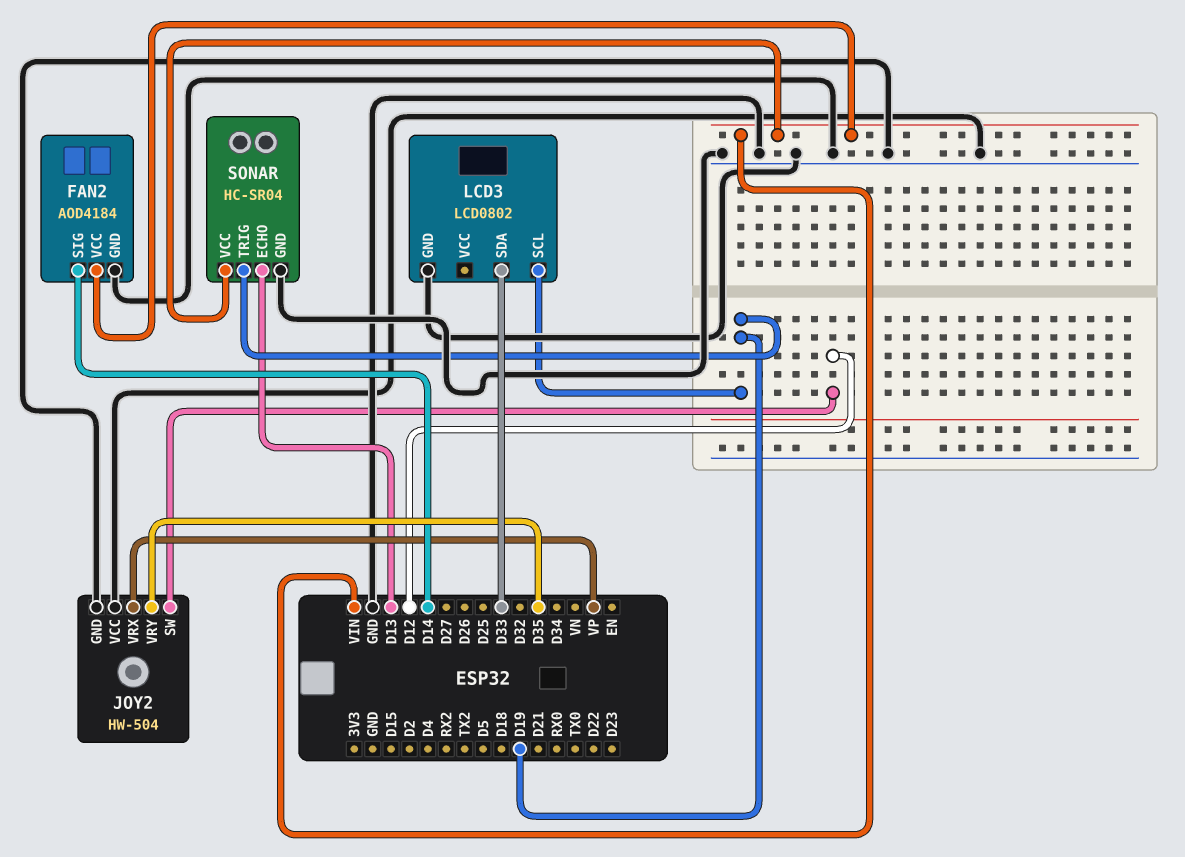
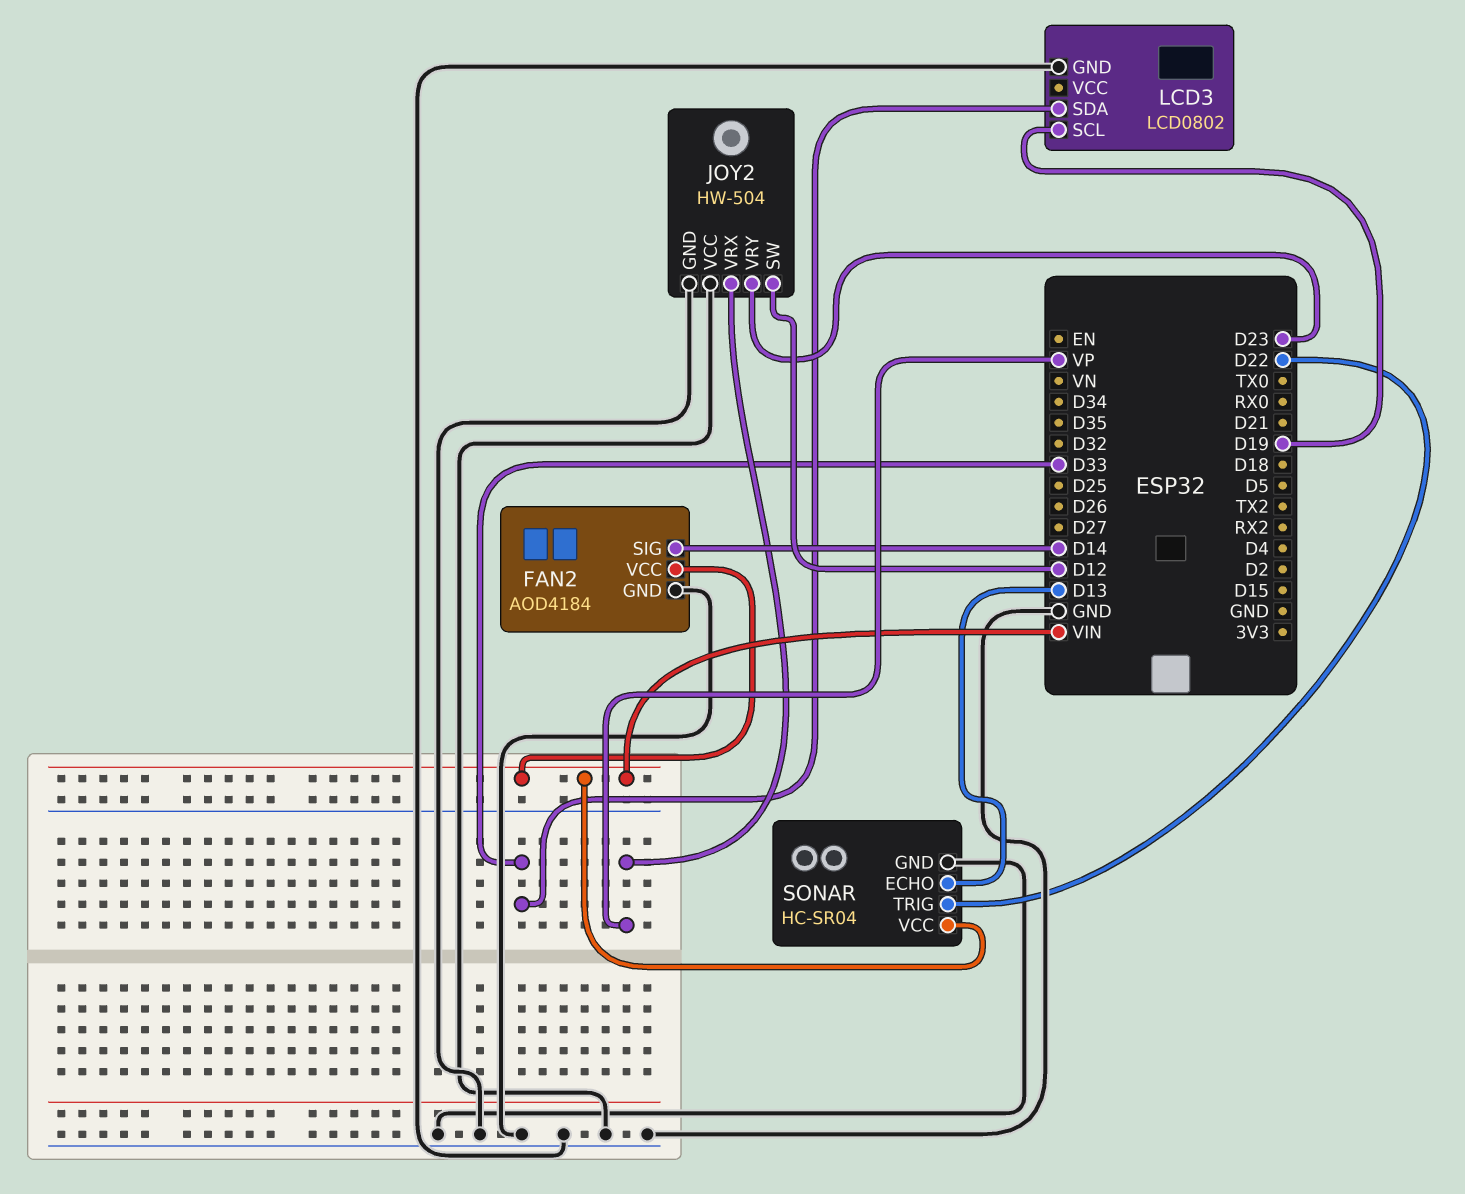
JOY2 pin VRY: D35 -> D23
SONAR pin TRIG: D19 -> D22

